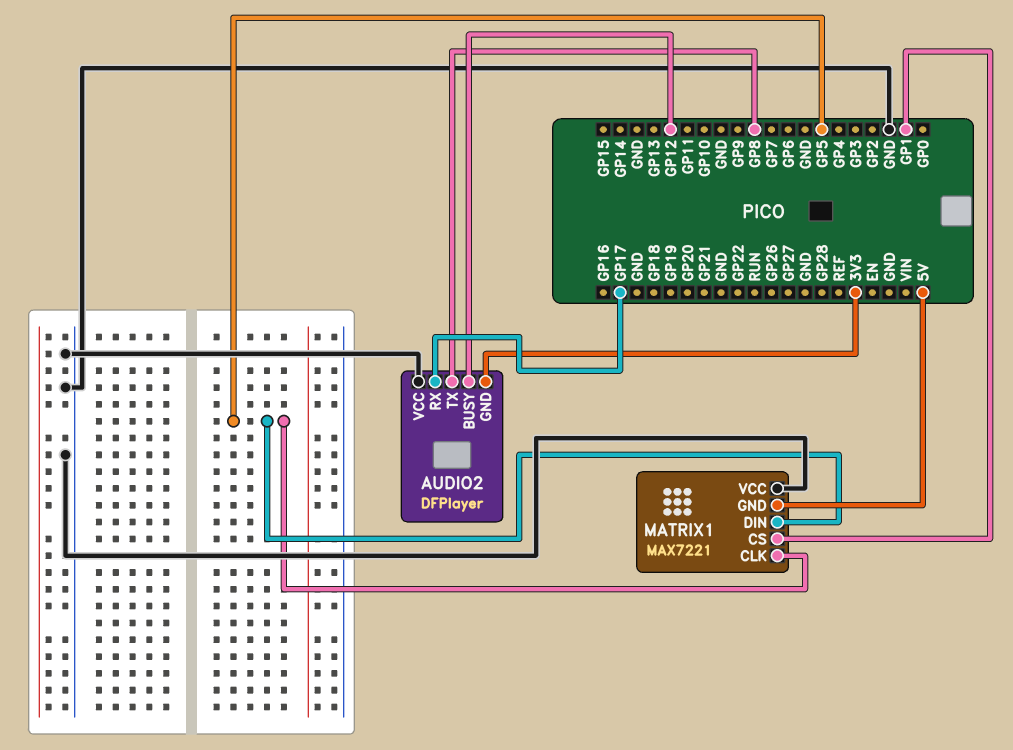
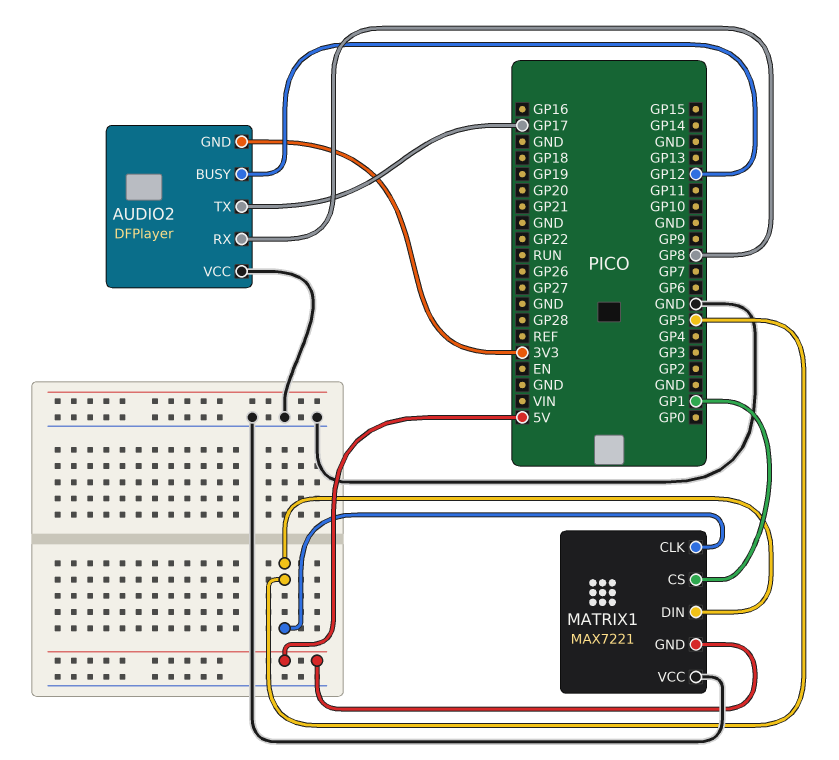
AUDIO2 pin RX: GP17 -> GP8
AUDIO2 pin TX: GP8 -> GP17

